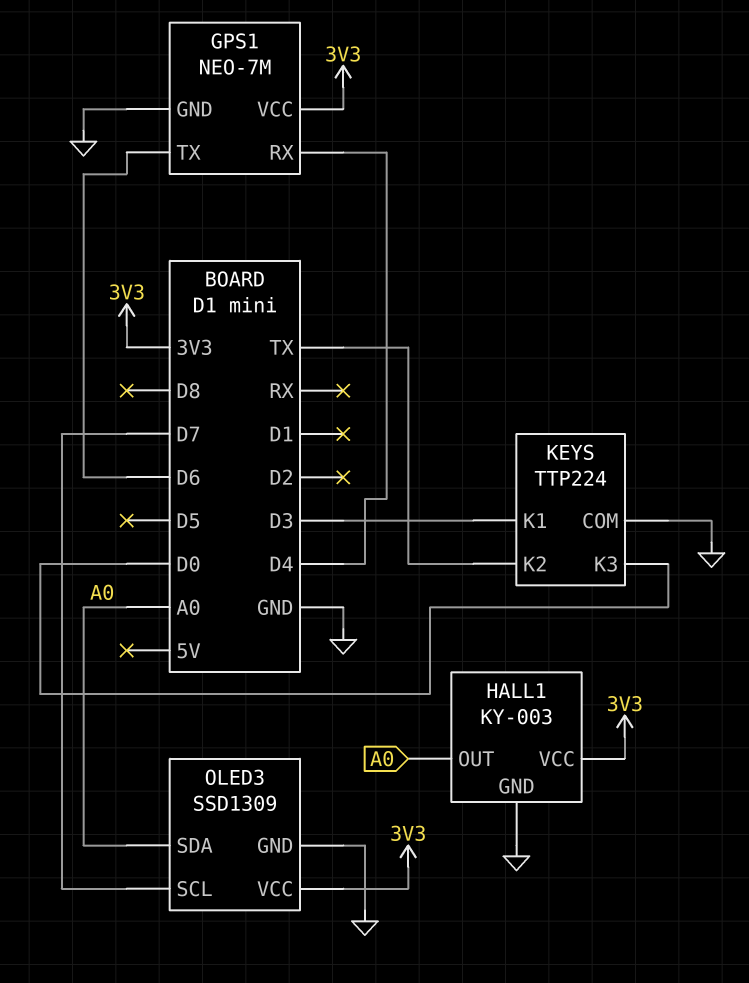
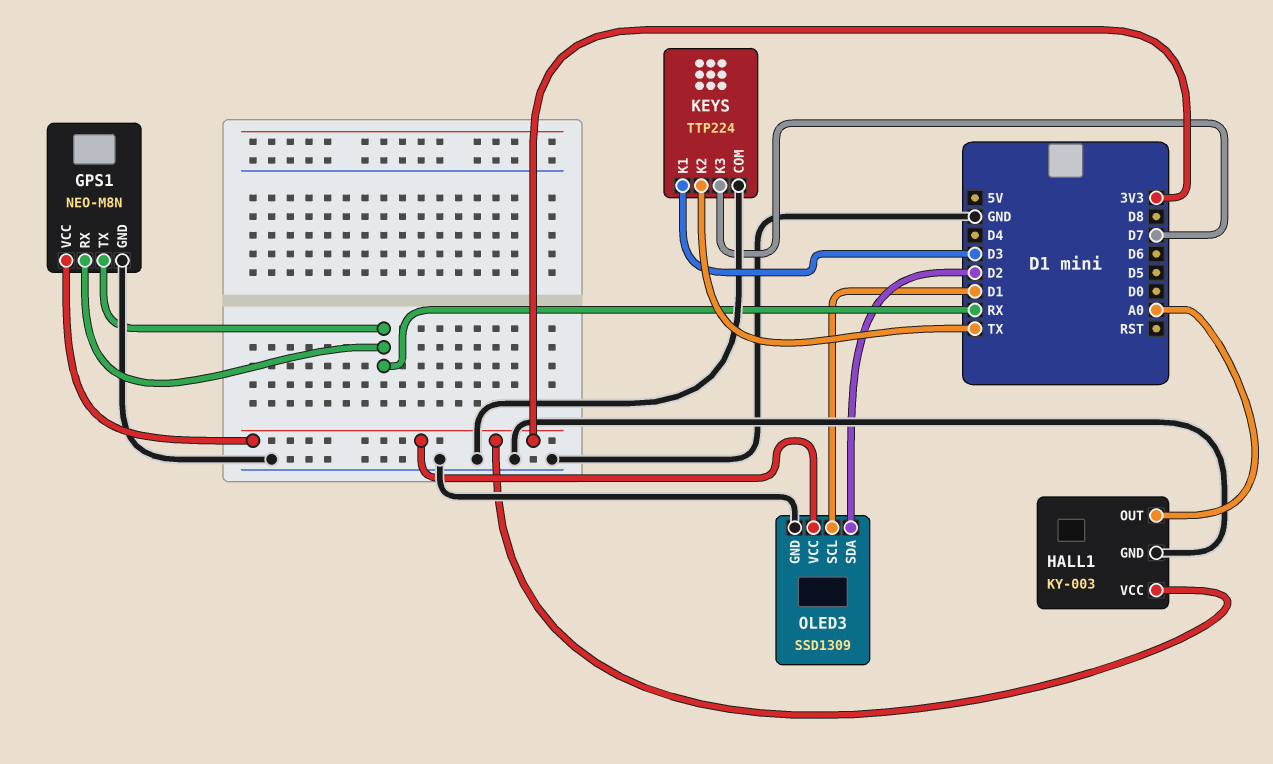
GPS1: NEO-7M -> NEO-M8N
GPS1 pin RX: D4 -> RX
GPS1 pin TX: D6 -> RX
KEYS pin K3: D0 -> D7
OLED3 pin SCL: D7 -> D1
OLED3 pin SDA: A0 -> D2

